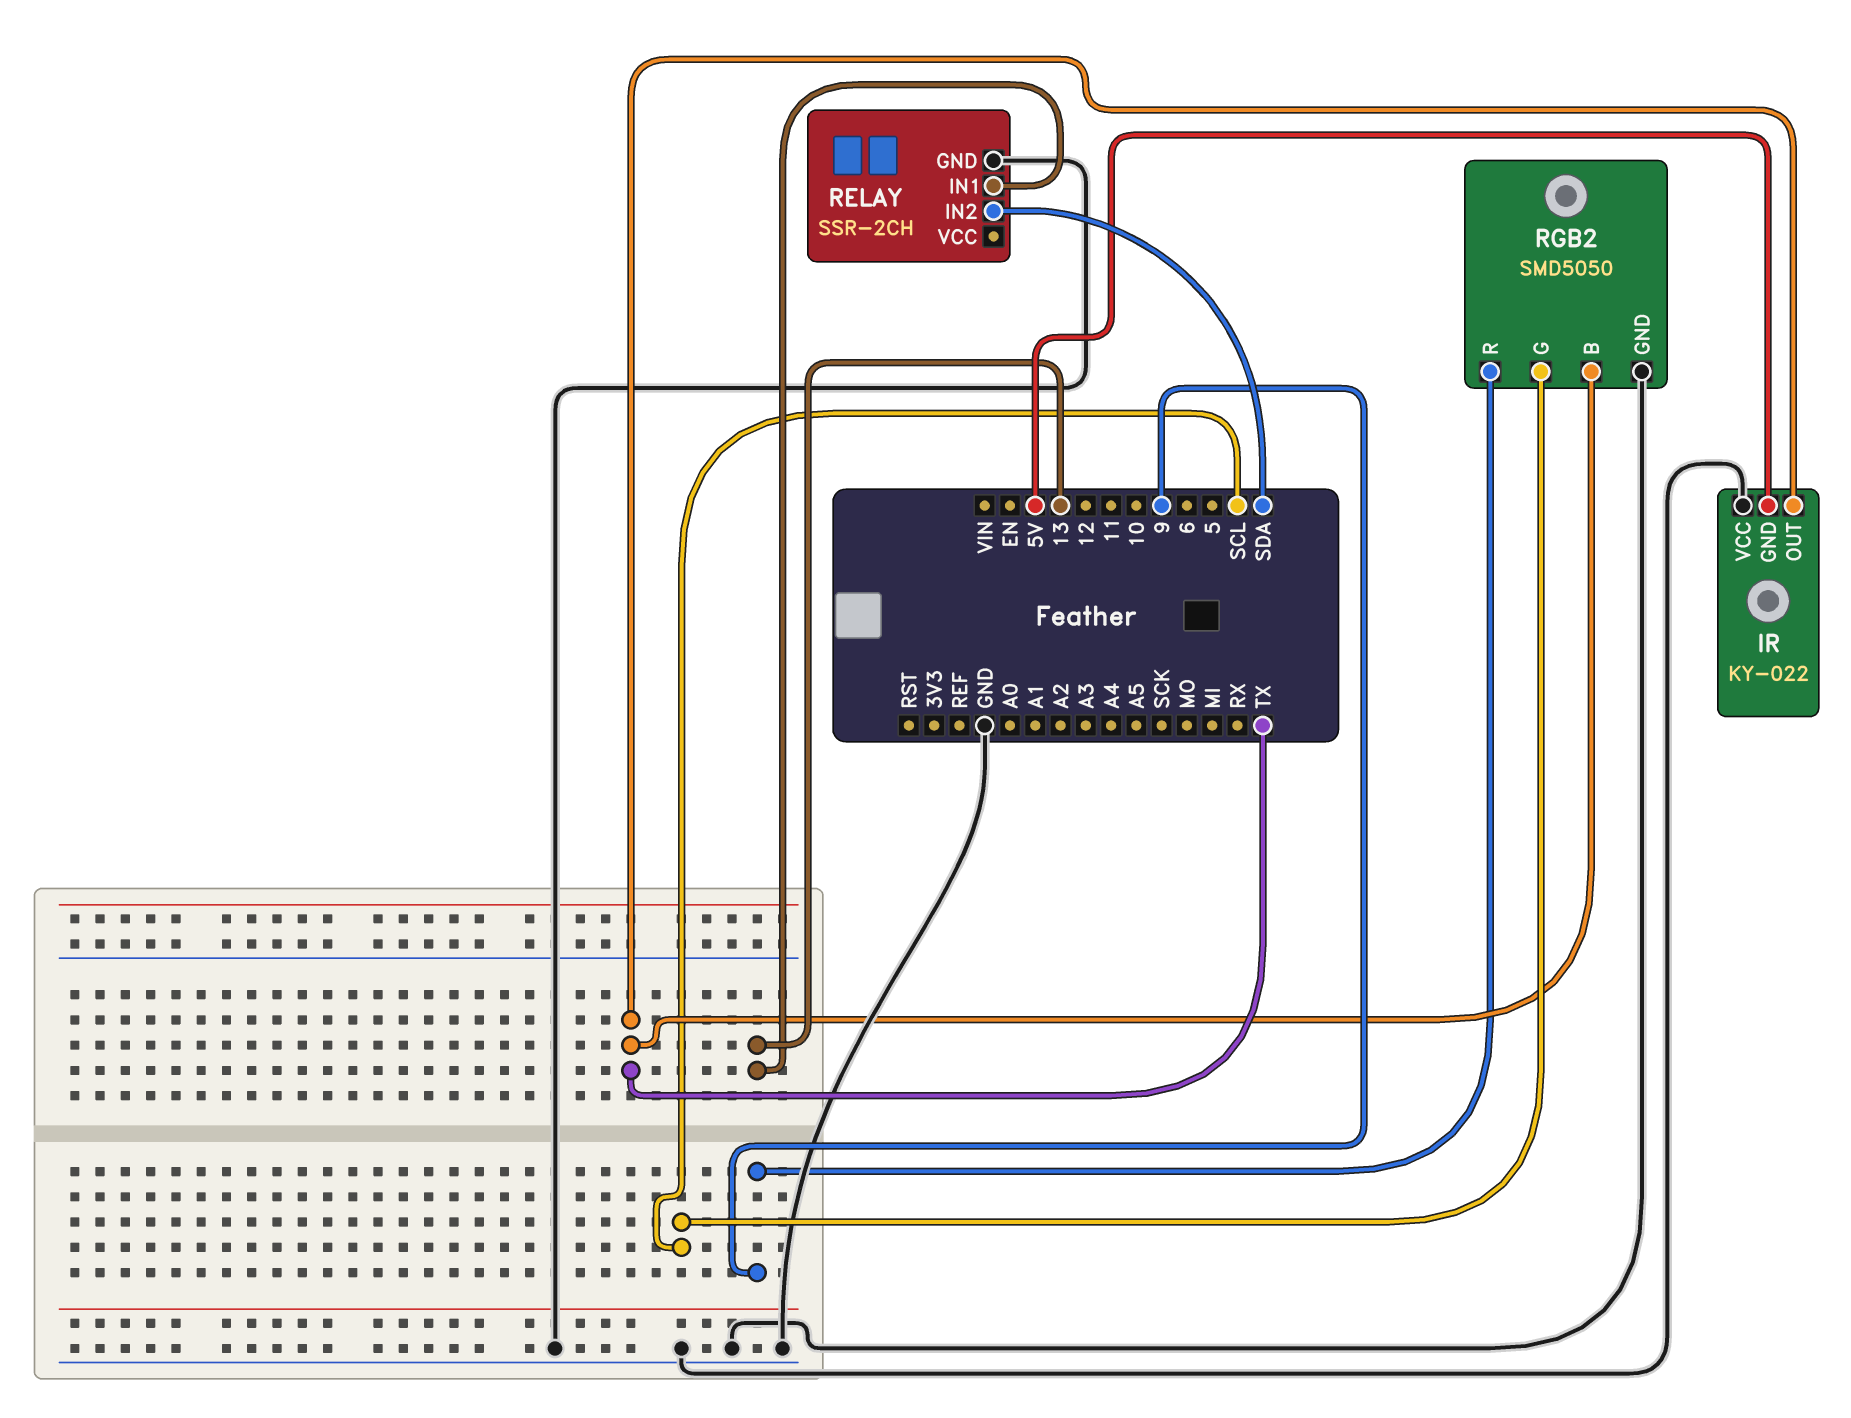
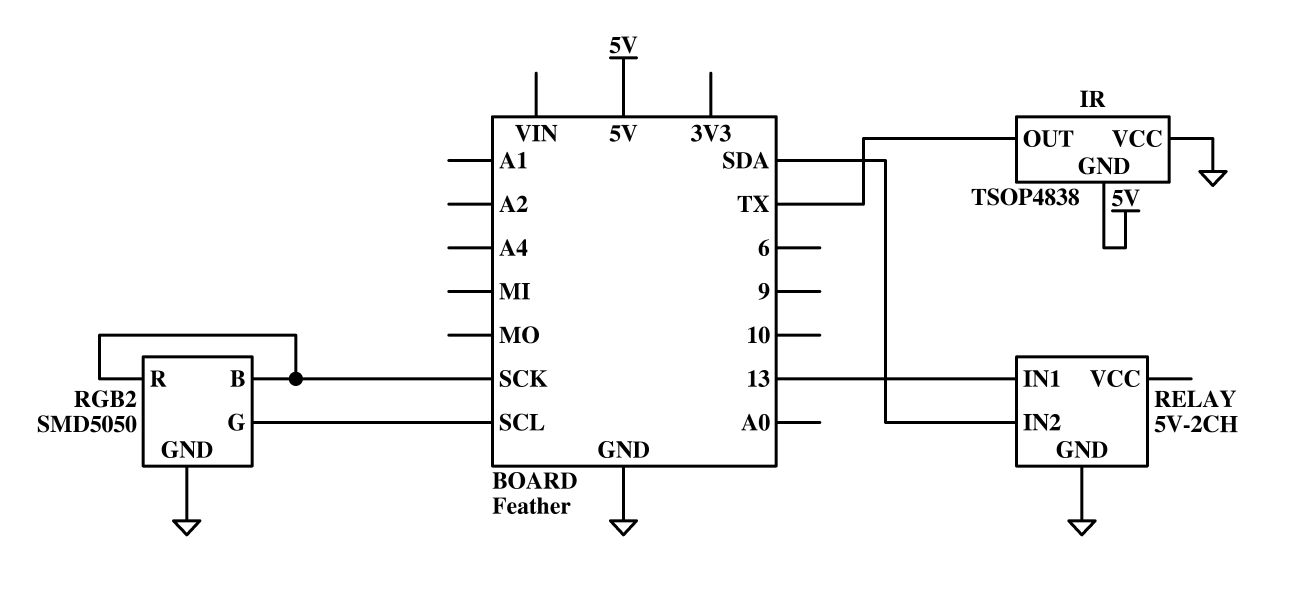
IR: KY-022 -> TSOP4838
RELAY: SSR-2CH -> 5V-2CH
RGB2 pin B: TX -> SCK
RGB2 pin R: 9 -> SCK

